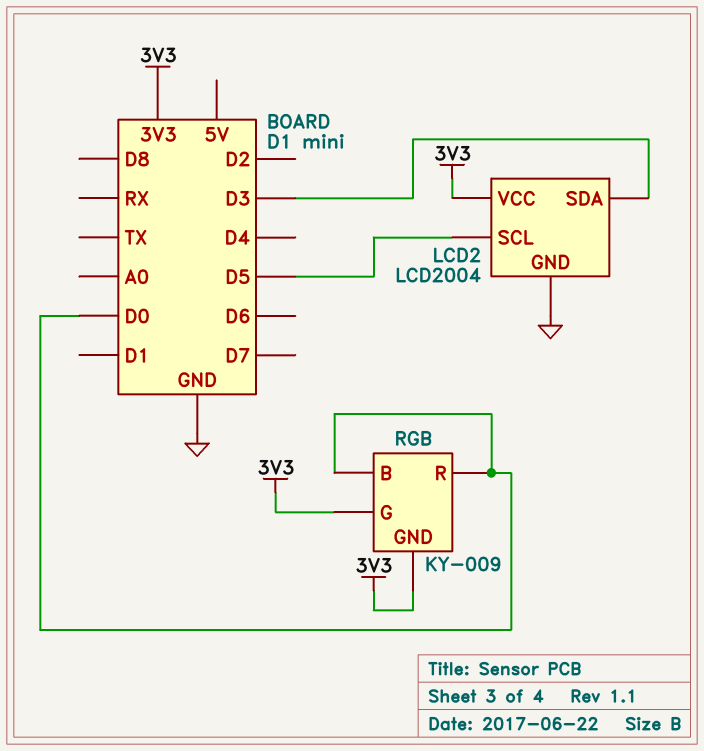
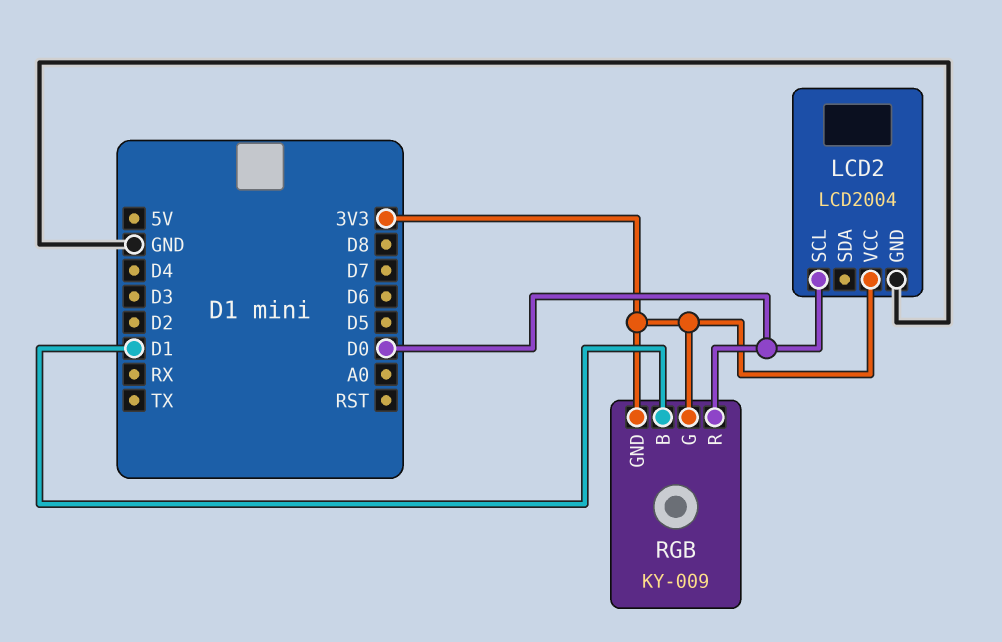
LCD2 pin SCL: D5 -> D0
LCD2 pin SDA: D3 -> none
RGB pin B: D0 -> D1

